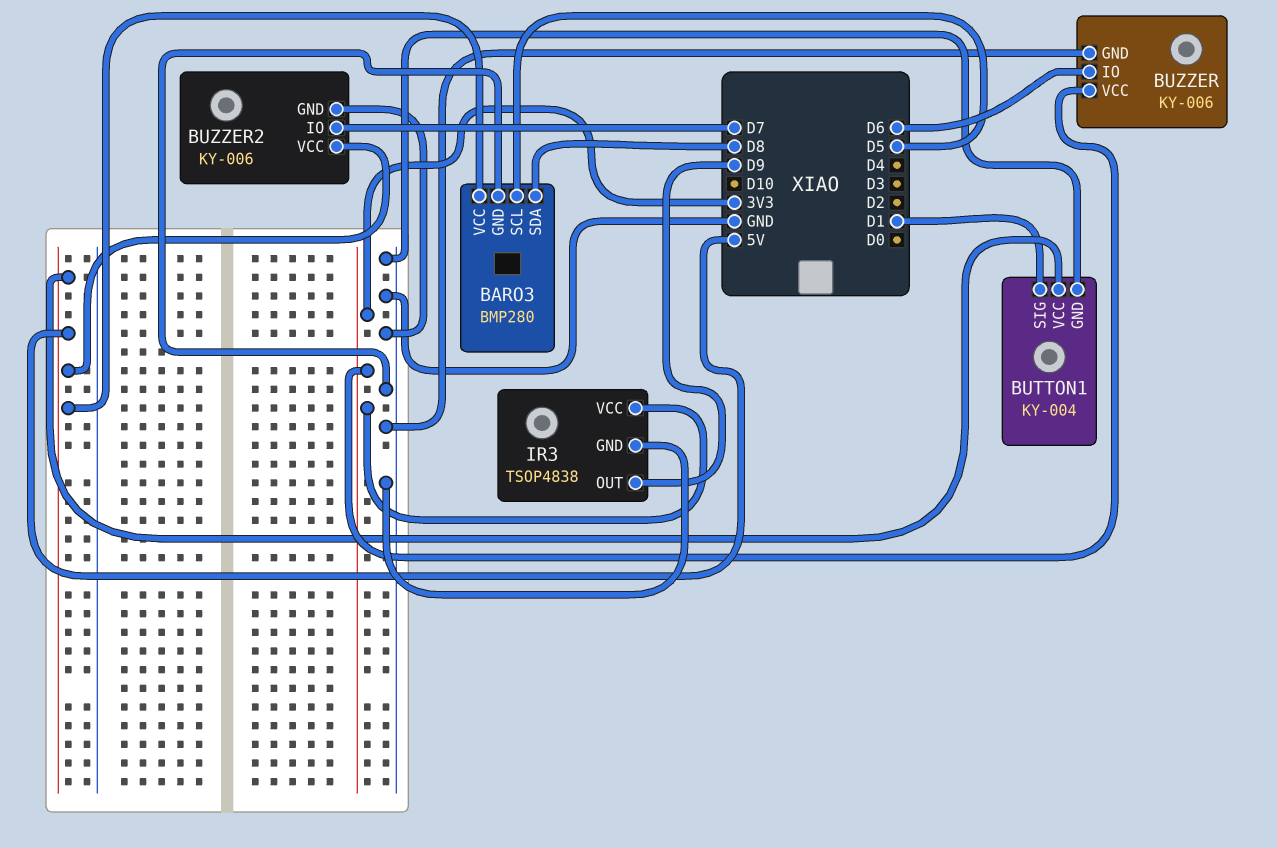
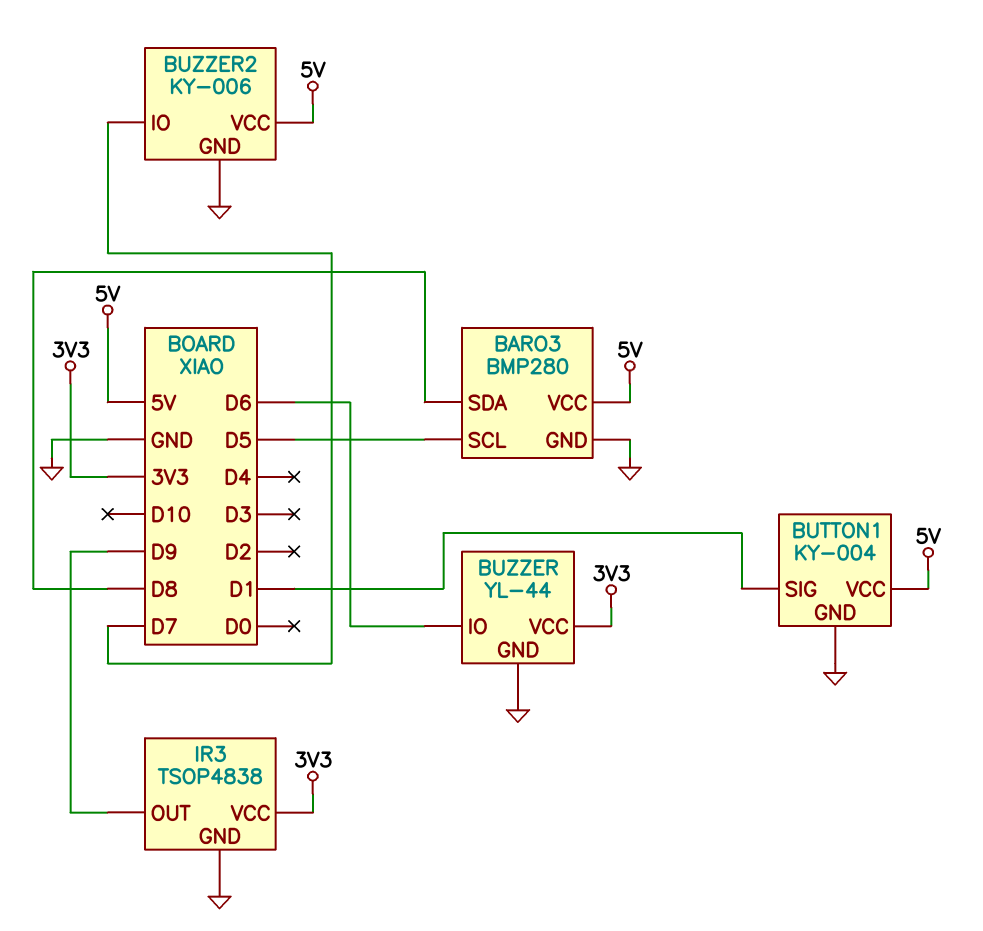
BUZZER: KY-006 -> YL-44

